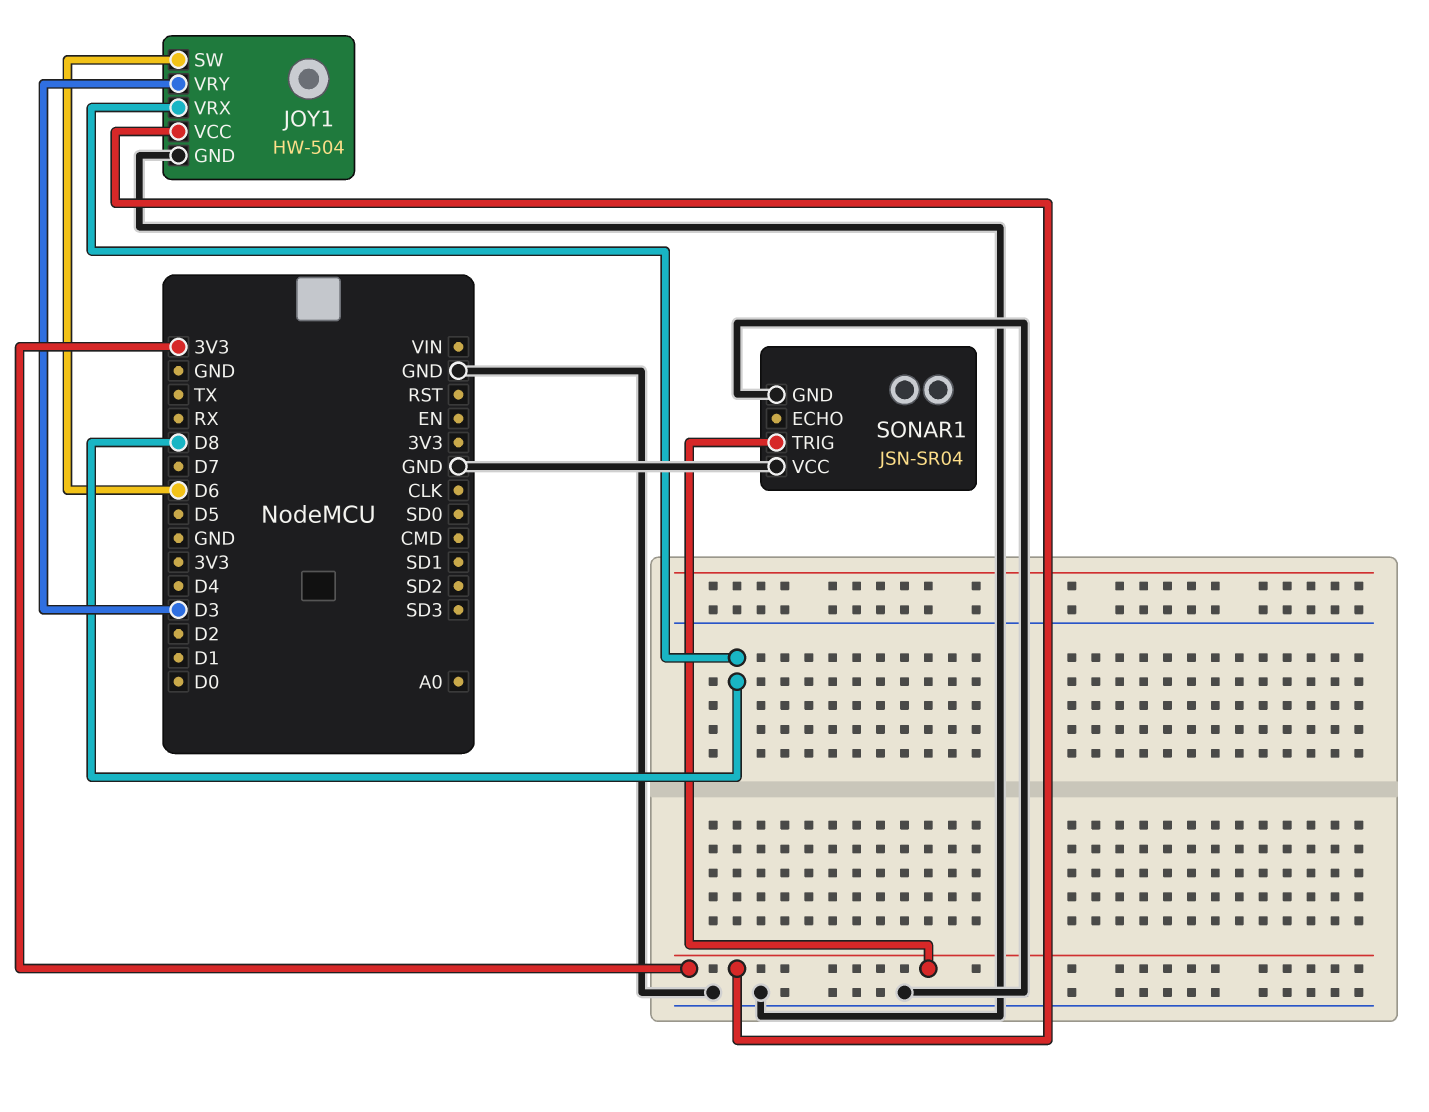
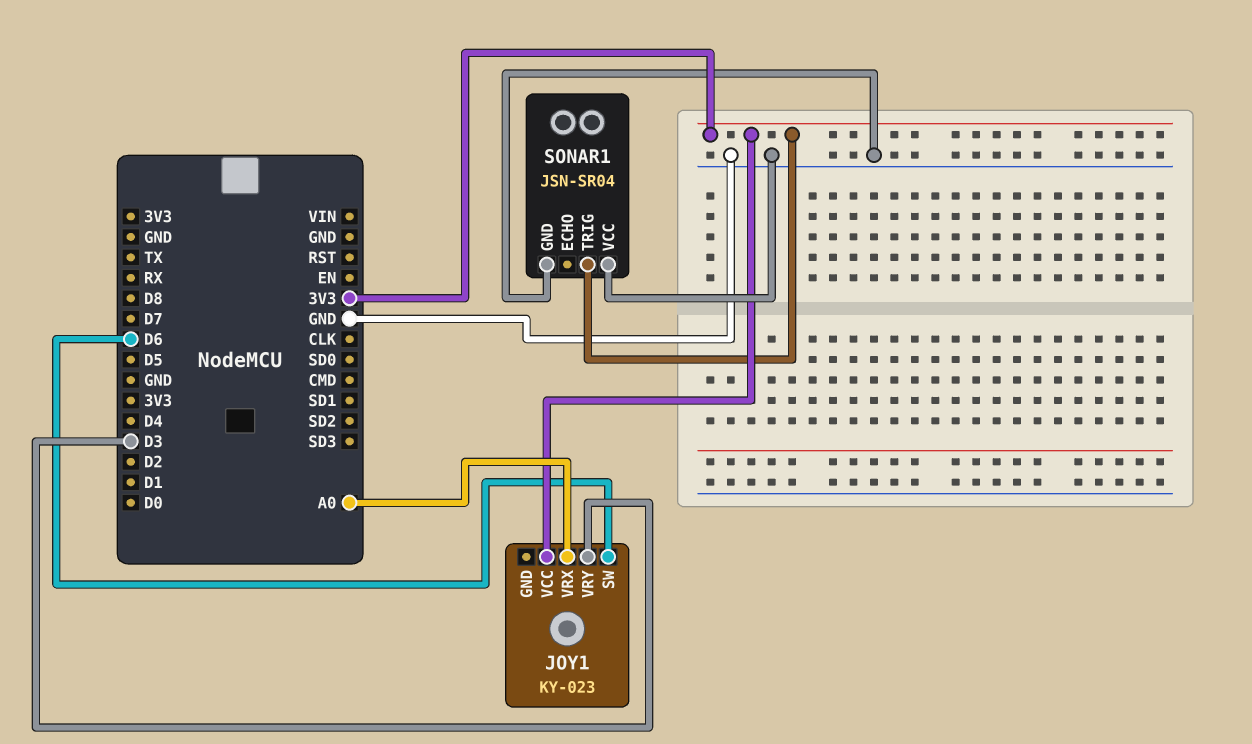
JOY1: HW-504 -> KY-023
JOY1 pin GND: GND -> none
JOY1 pin VRX: D8 -> A0

